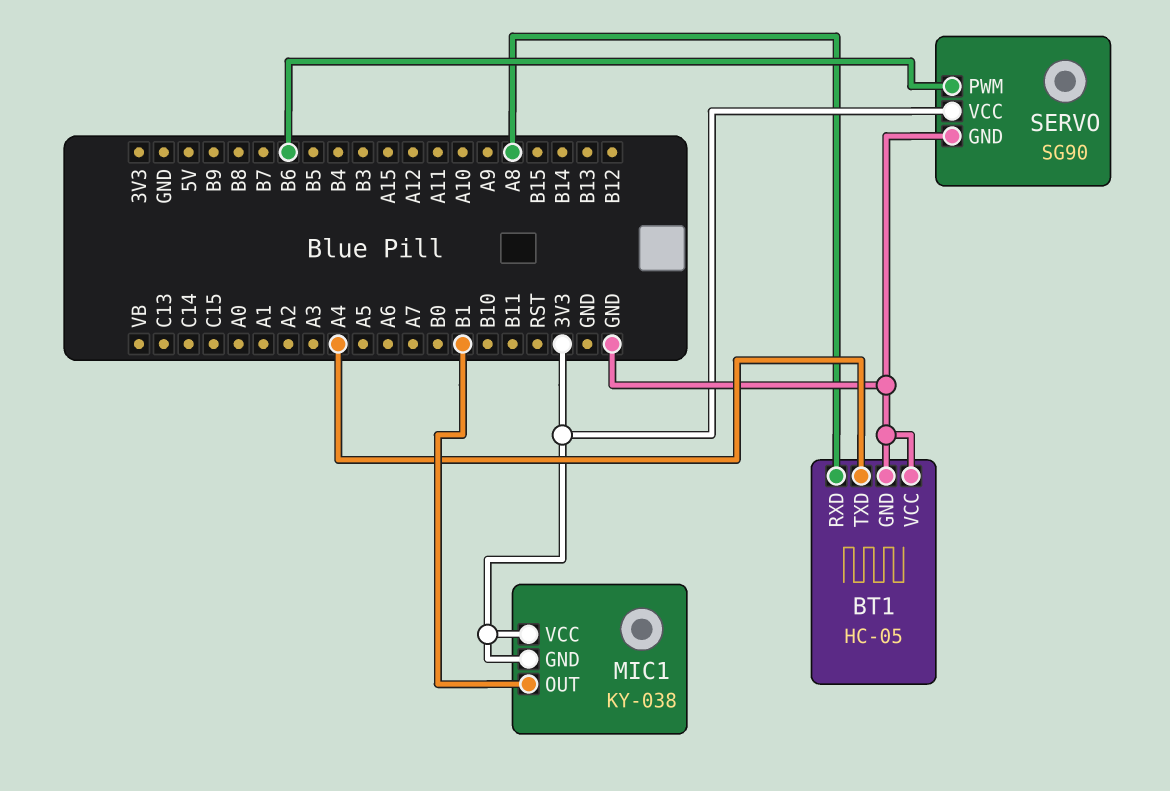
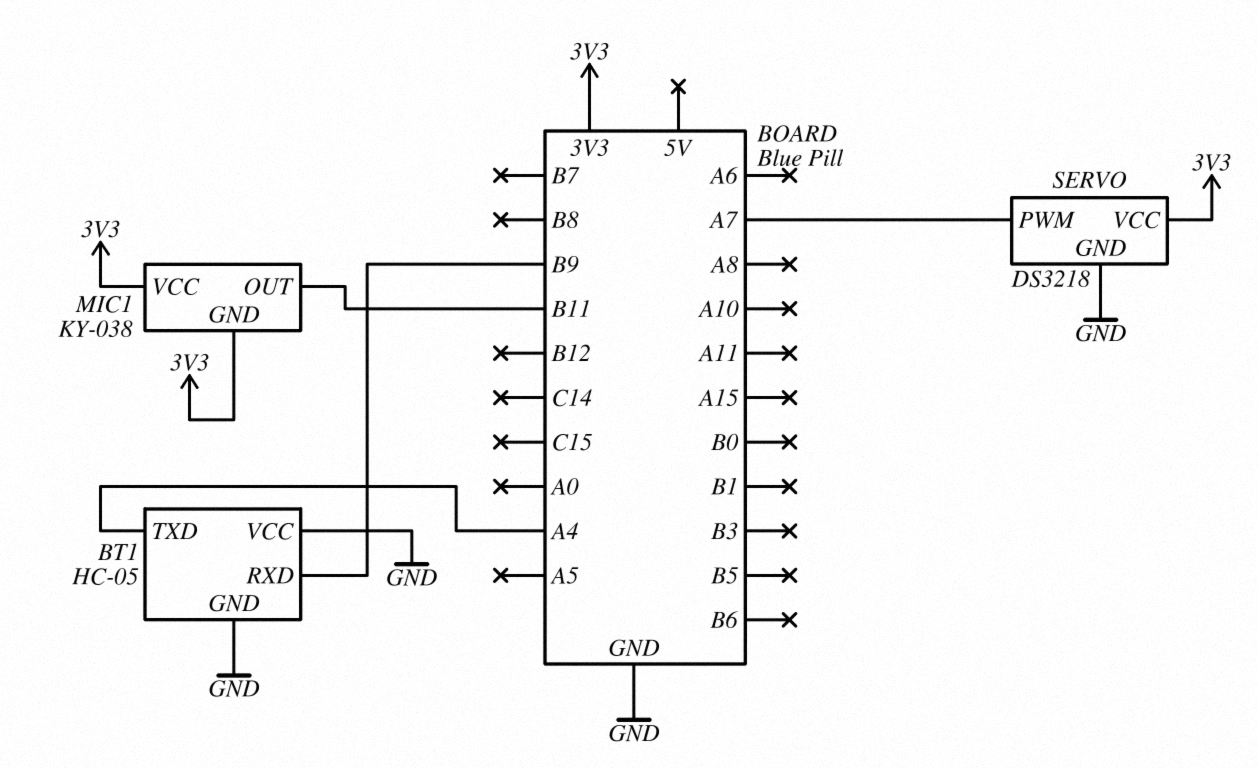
BT1 pin RXD: A8 -> B9
MIC1 pin OUT: B1 -> B11
SERVO: SG90 -> DS3218
SERVO pin PWM: B6 -> A7

